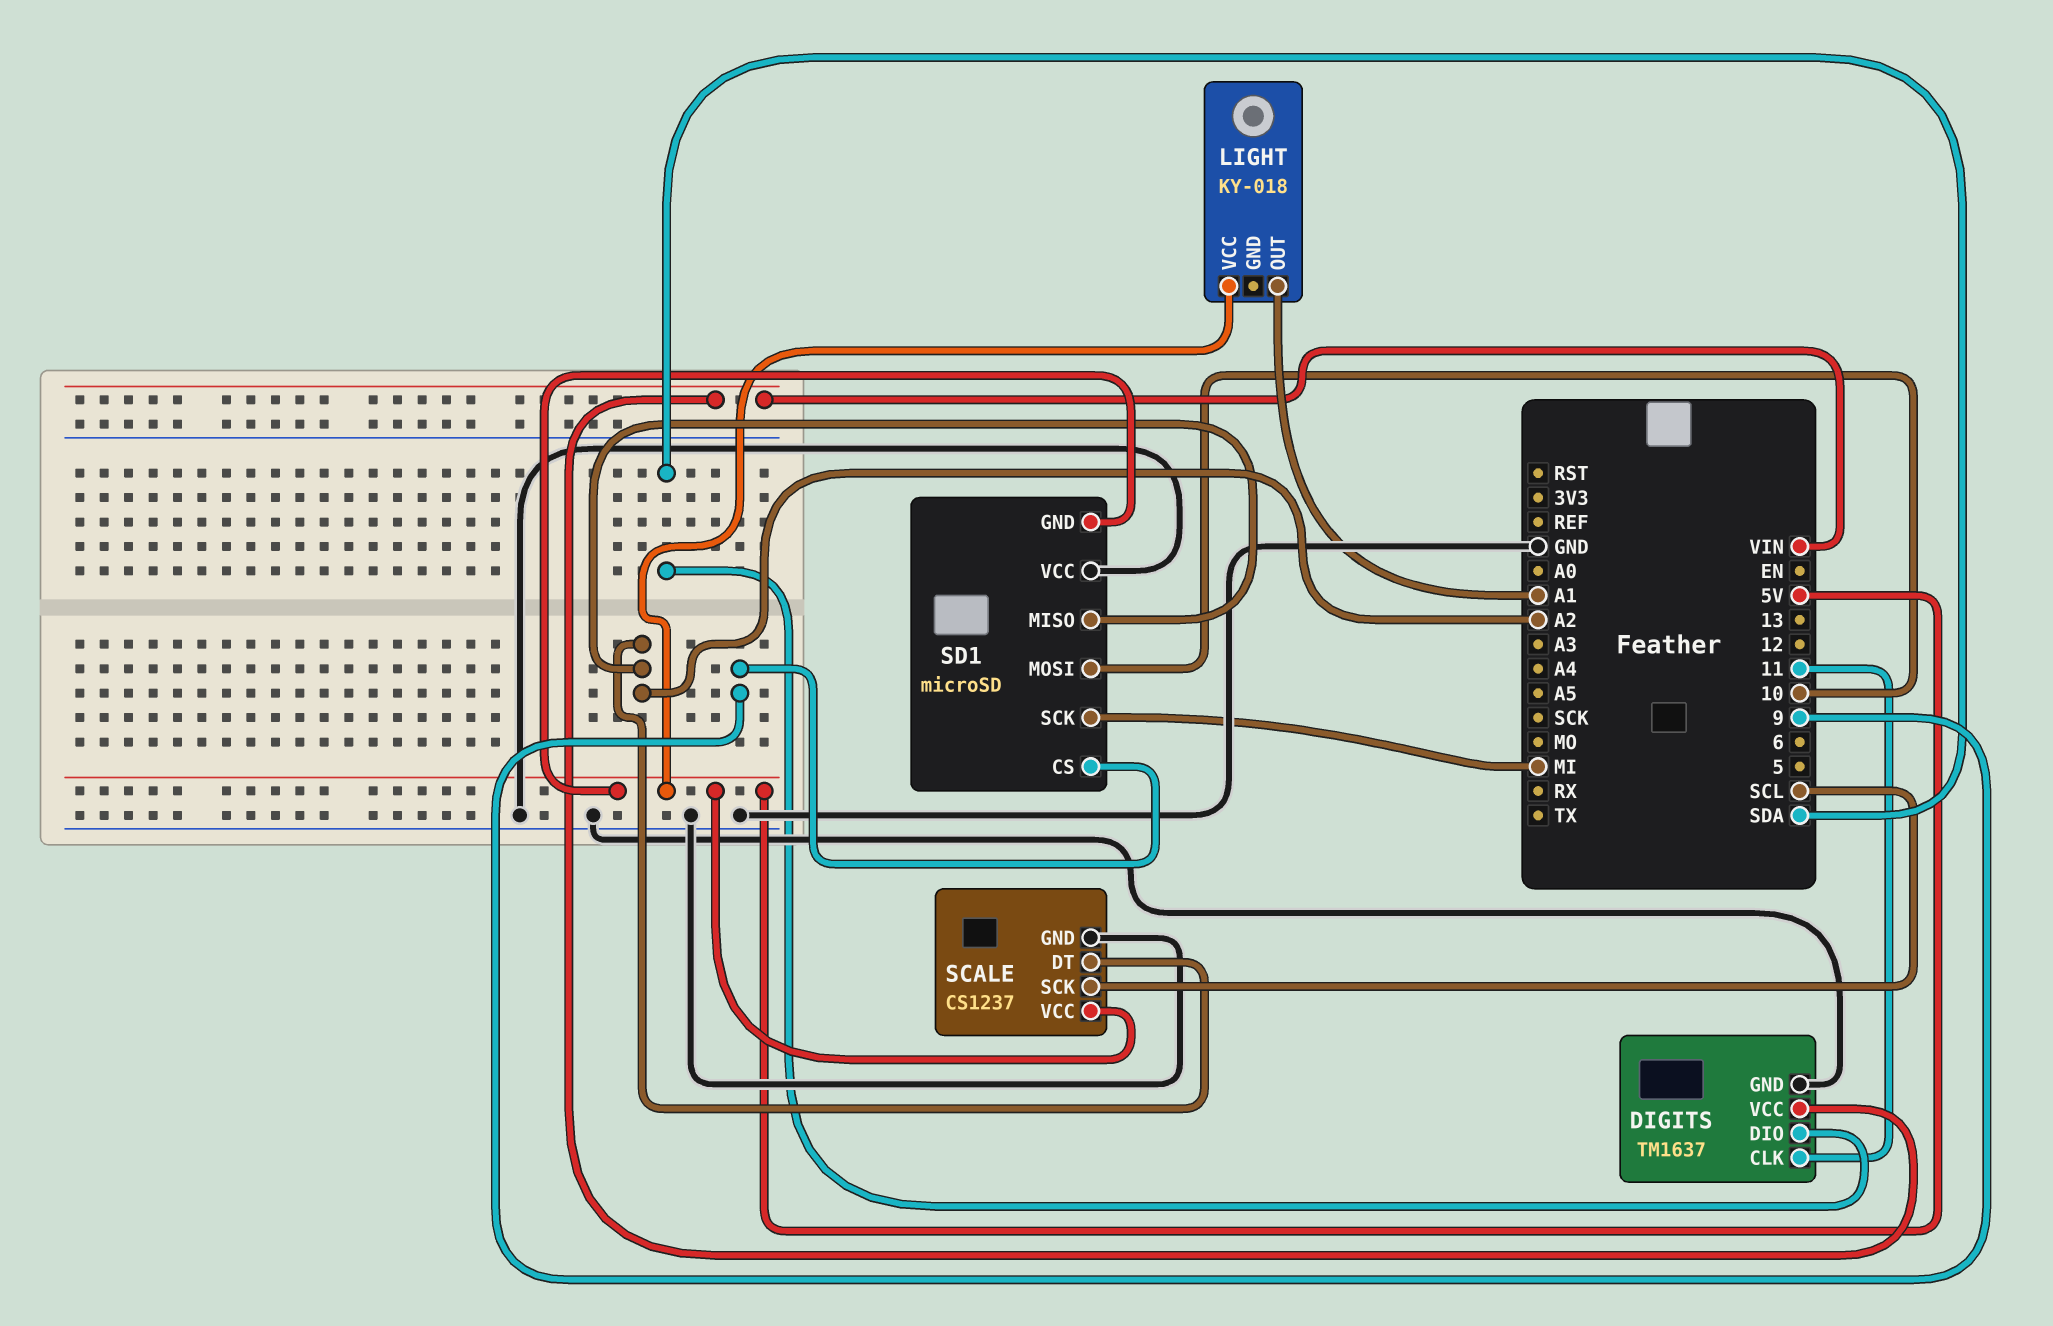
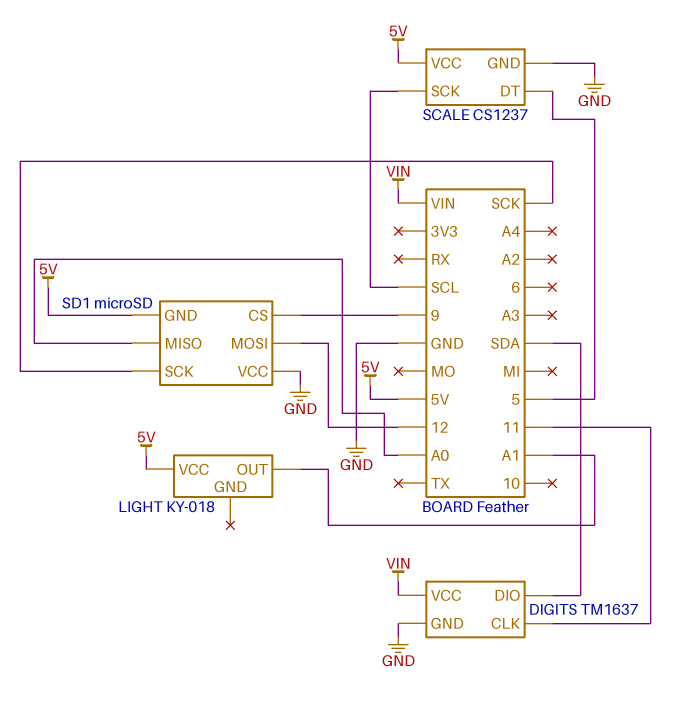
SCALE pin DT: A2 -> 5
SD1 pin MISO: A2 -> A0
SD1 pin MOSI: 10 -> 12
SD1 pin SCK: MI -> SCK

